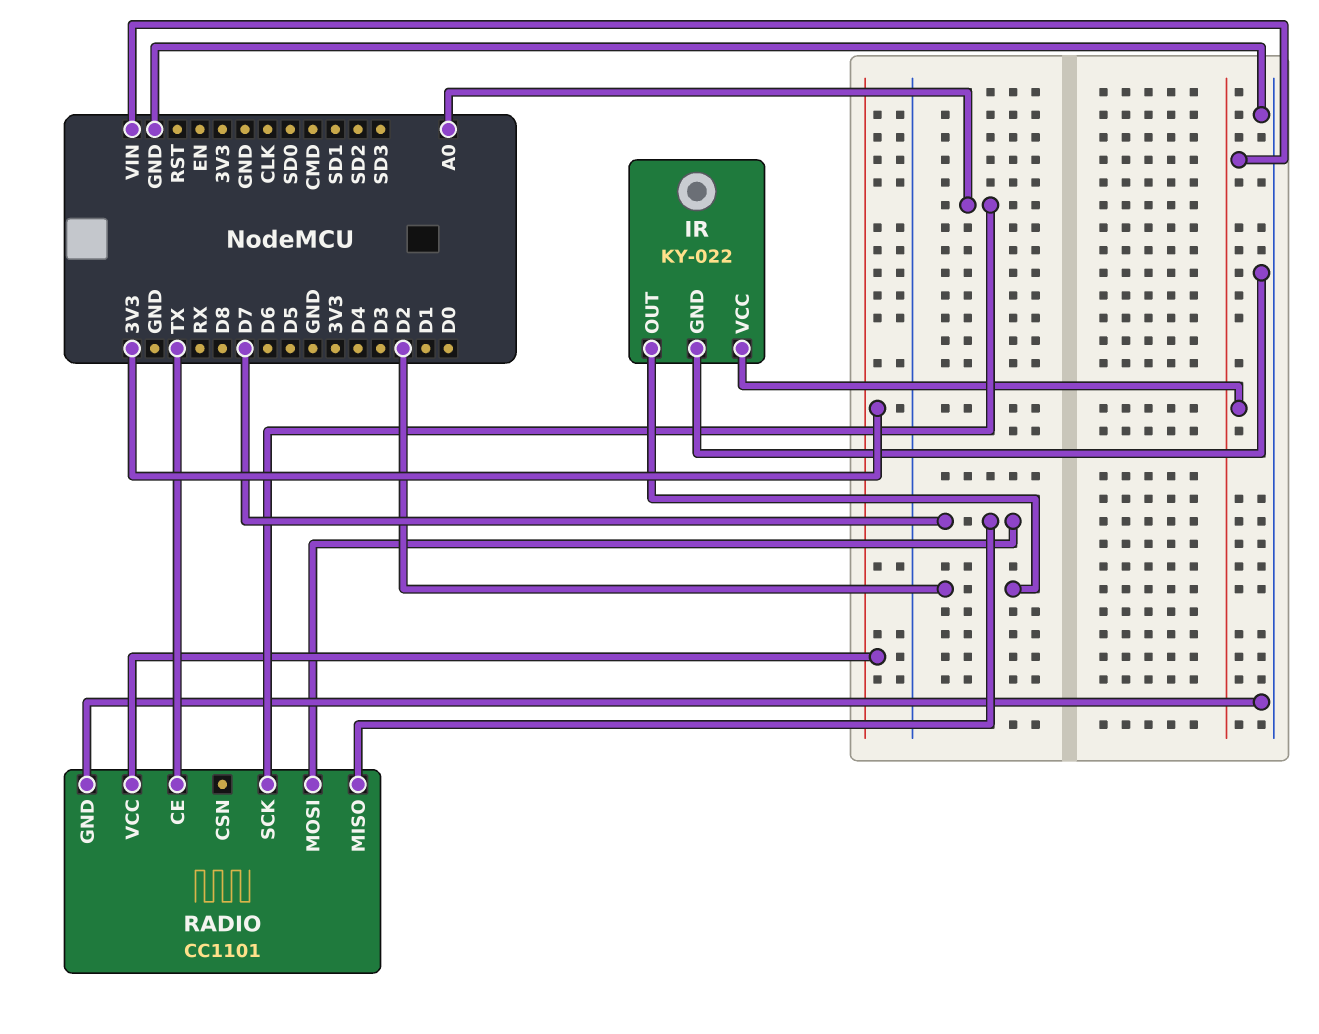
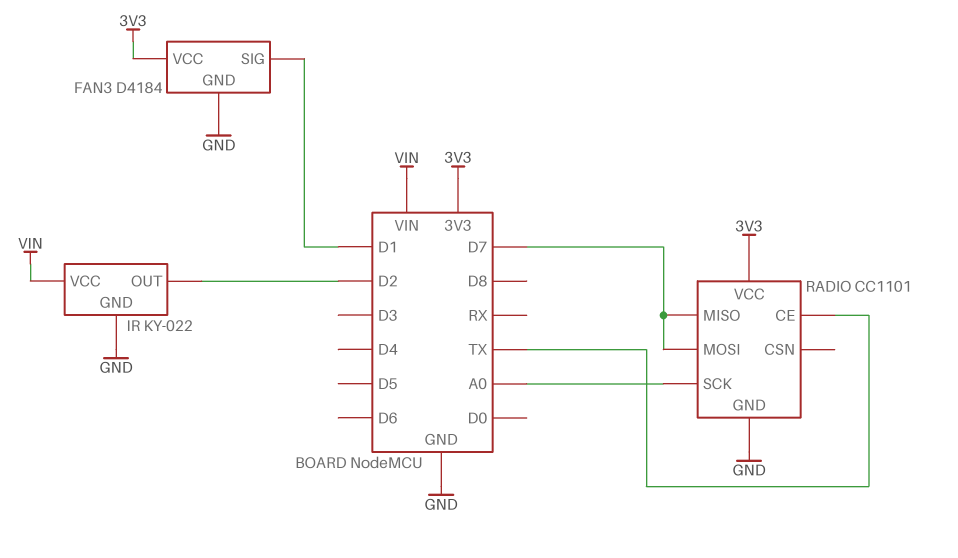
FAN3: none -> D4184
FAN3 pin GND: none -> GND
FAN3 pin SIG: none -> D1
FAN3 pin VCC: none -> 3V3

